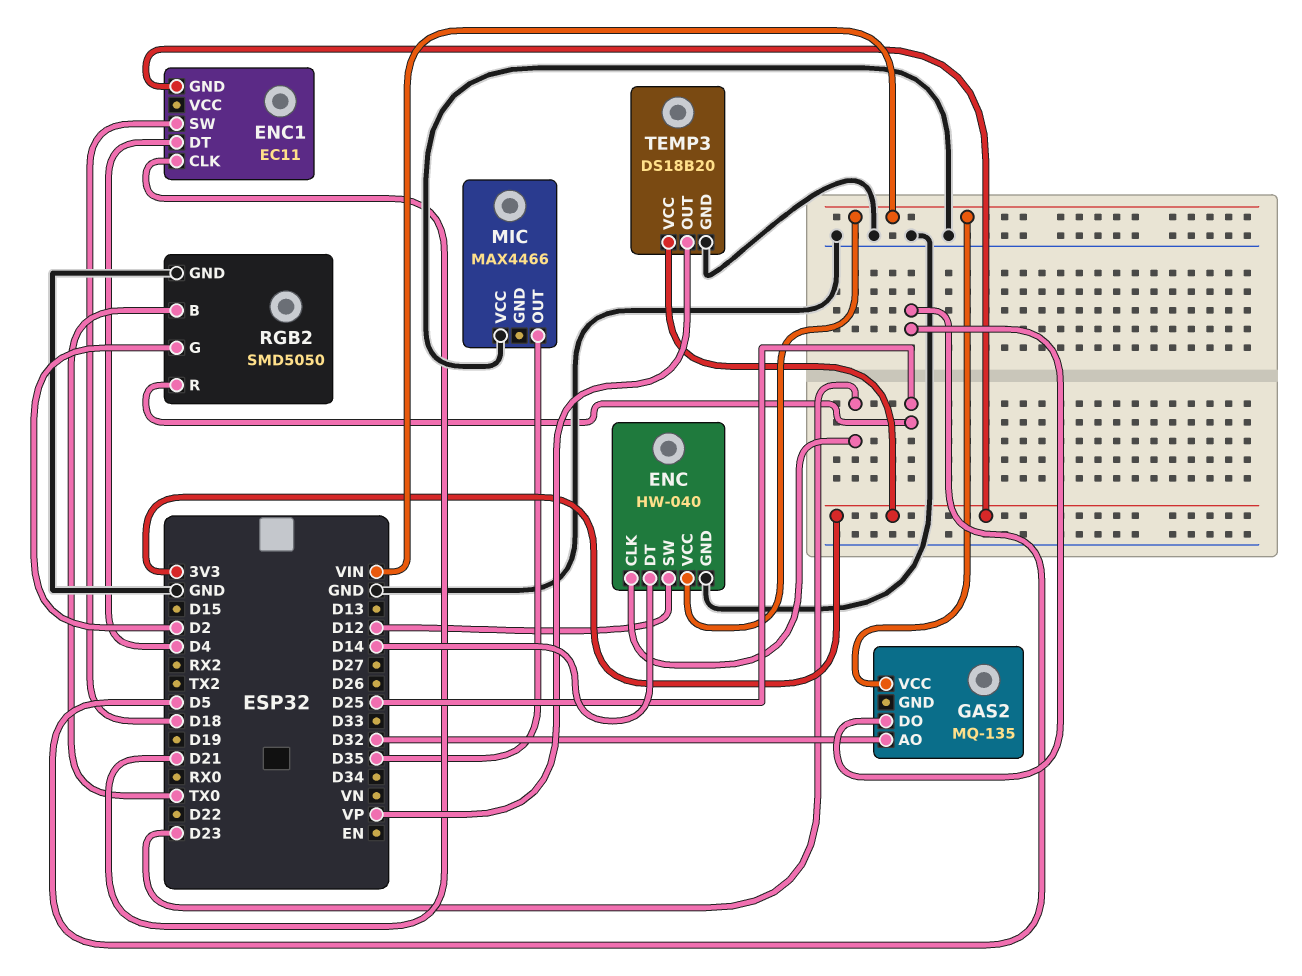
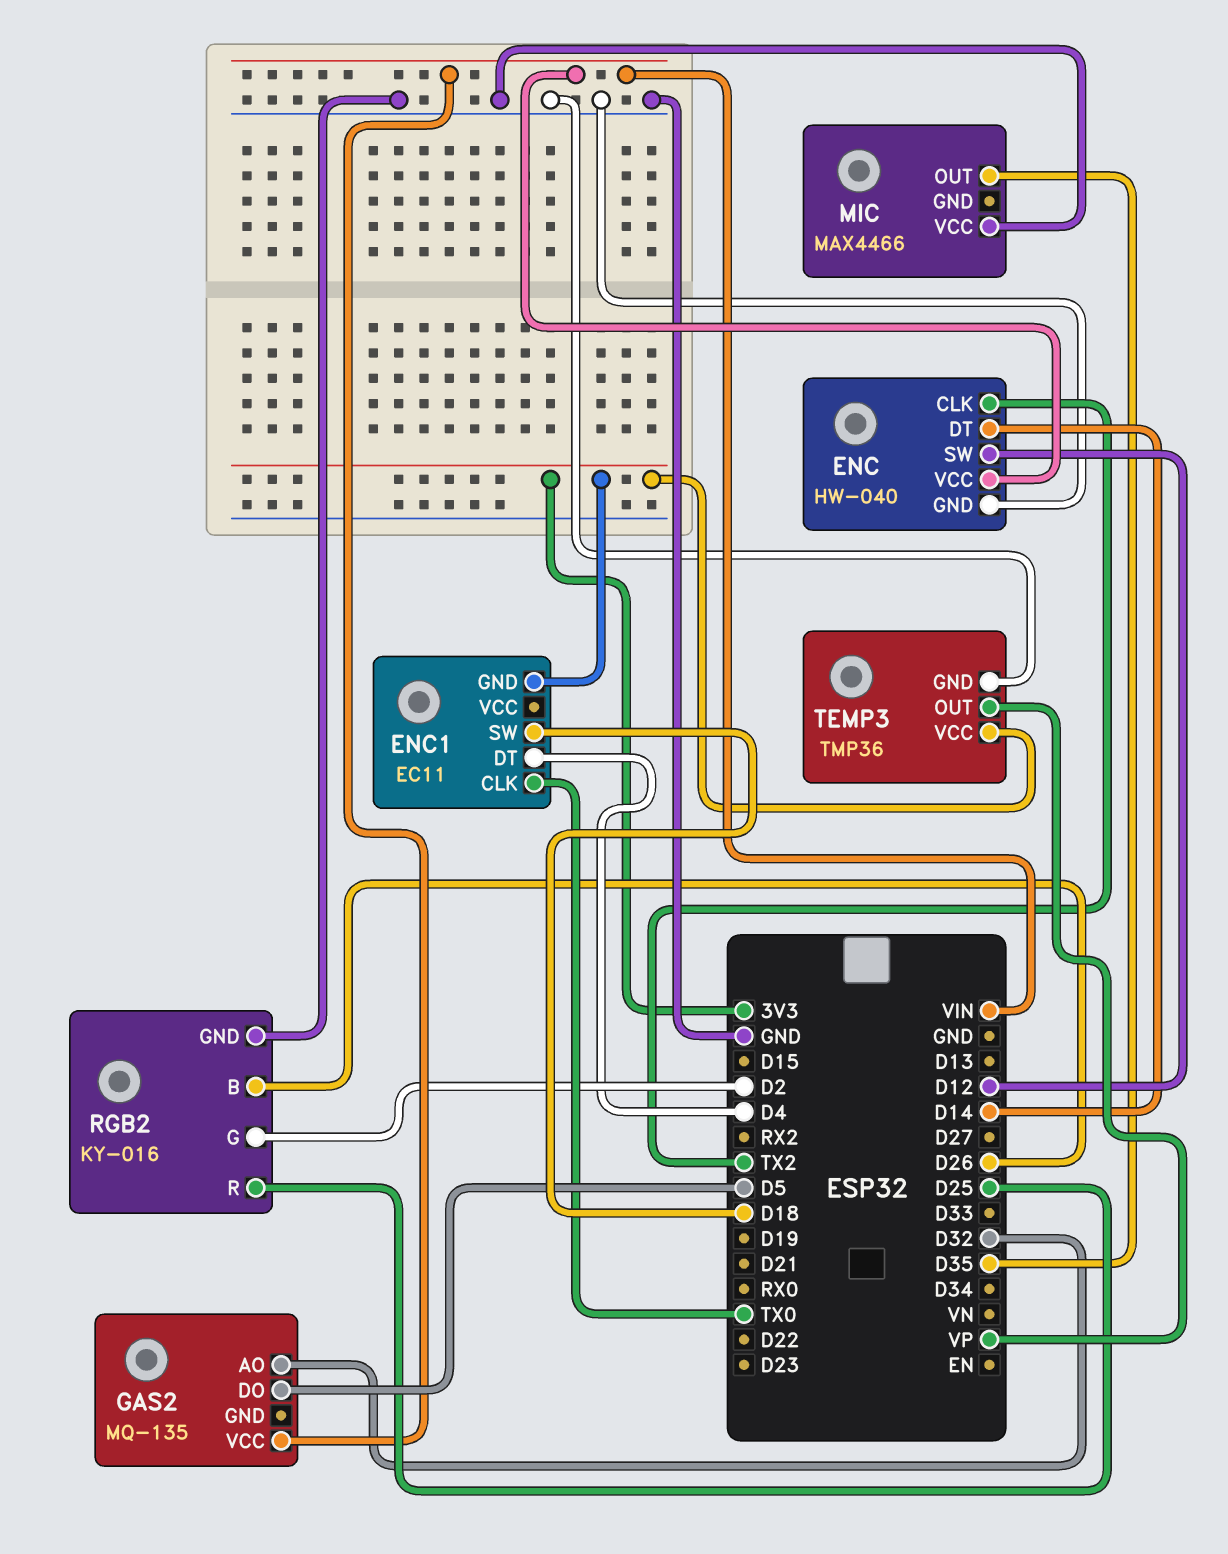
ENC pin CLK: D23 -> TX2
ENC1 pin CLK: D21 -> TX0
RGB2: SMD5050 -> KY-016
RGB2 pin B: TX0 -> D26
TEMP3: DS18B20 -> TMP36

